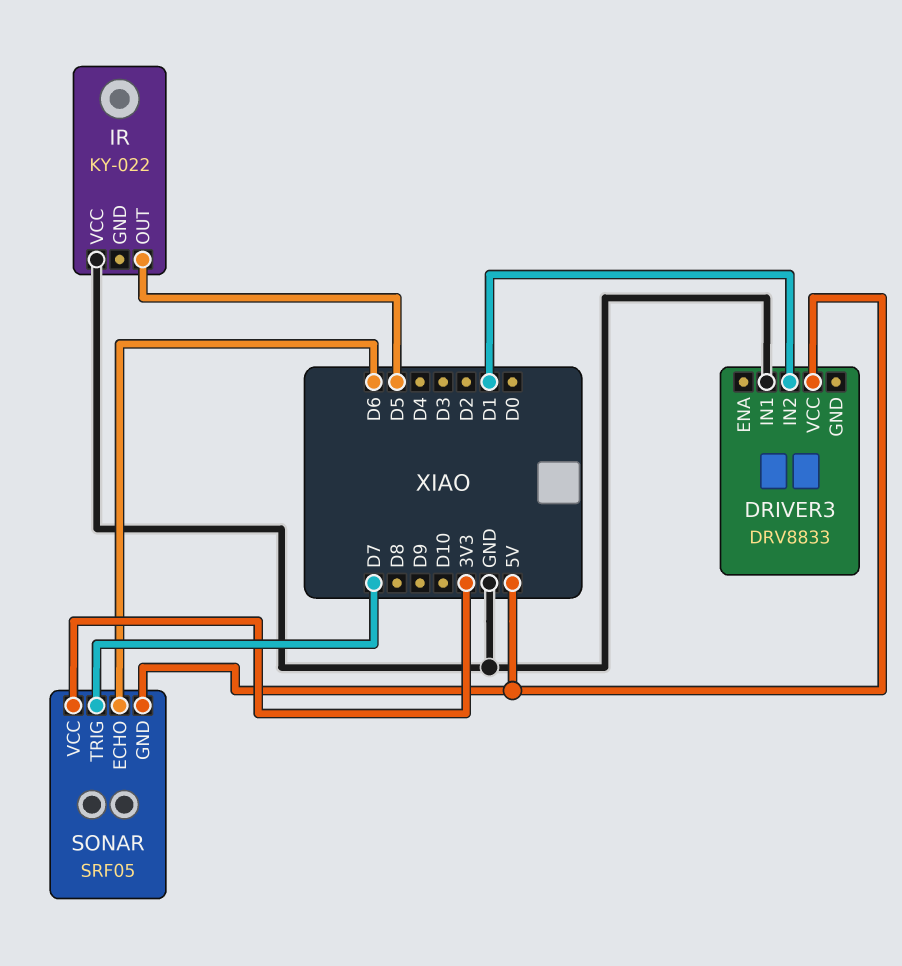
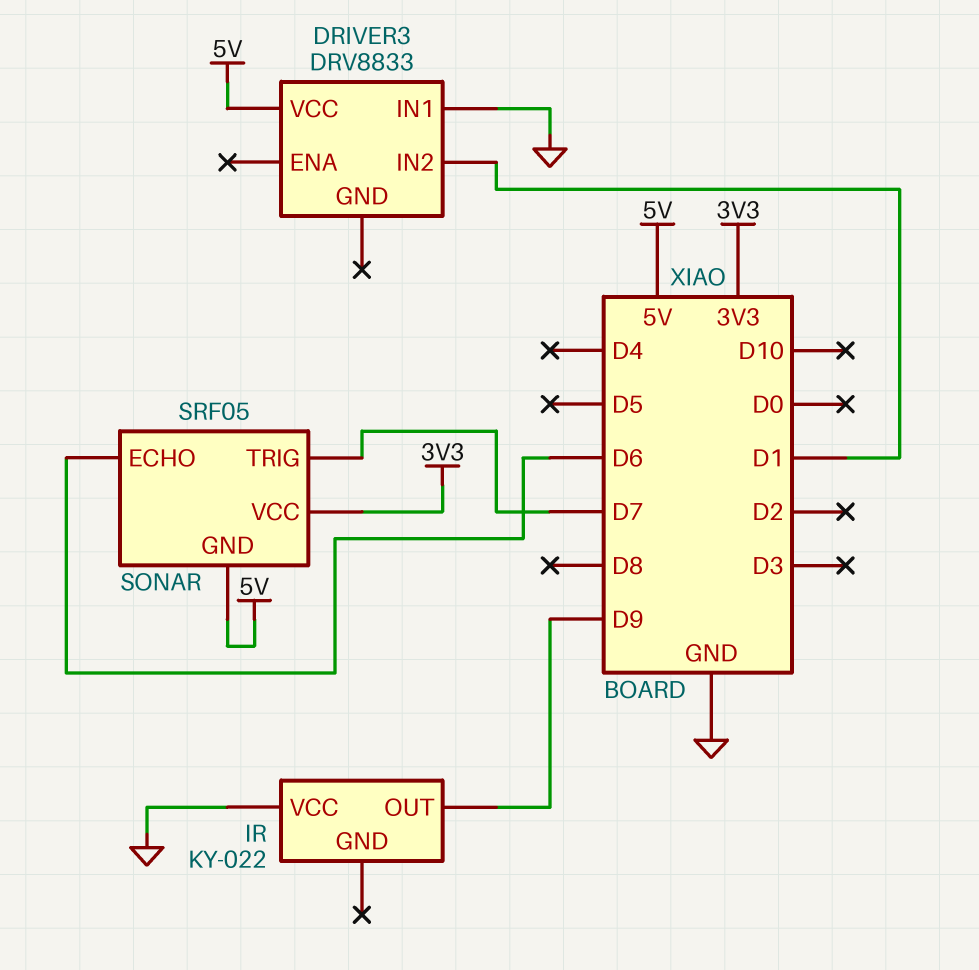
IR pin OUT: D5 -> D9

